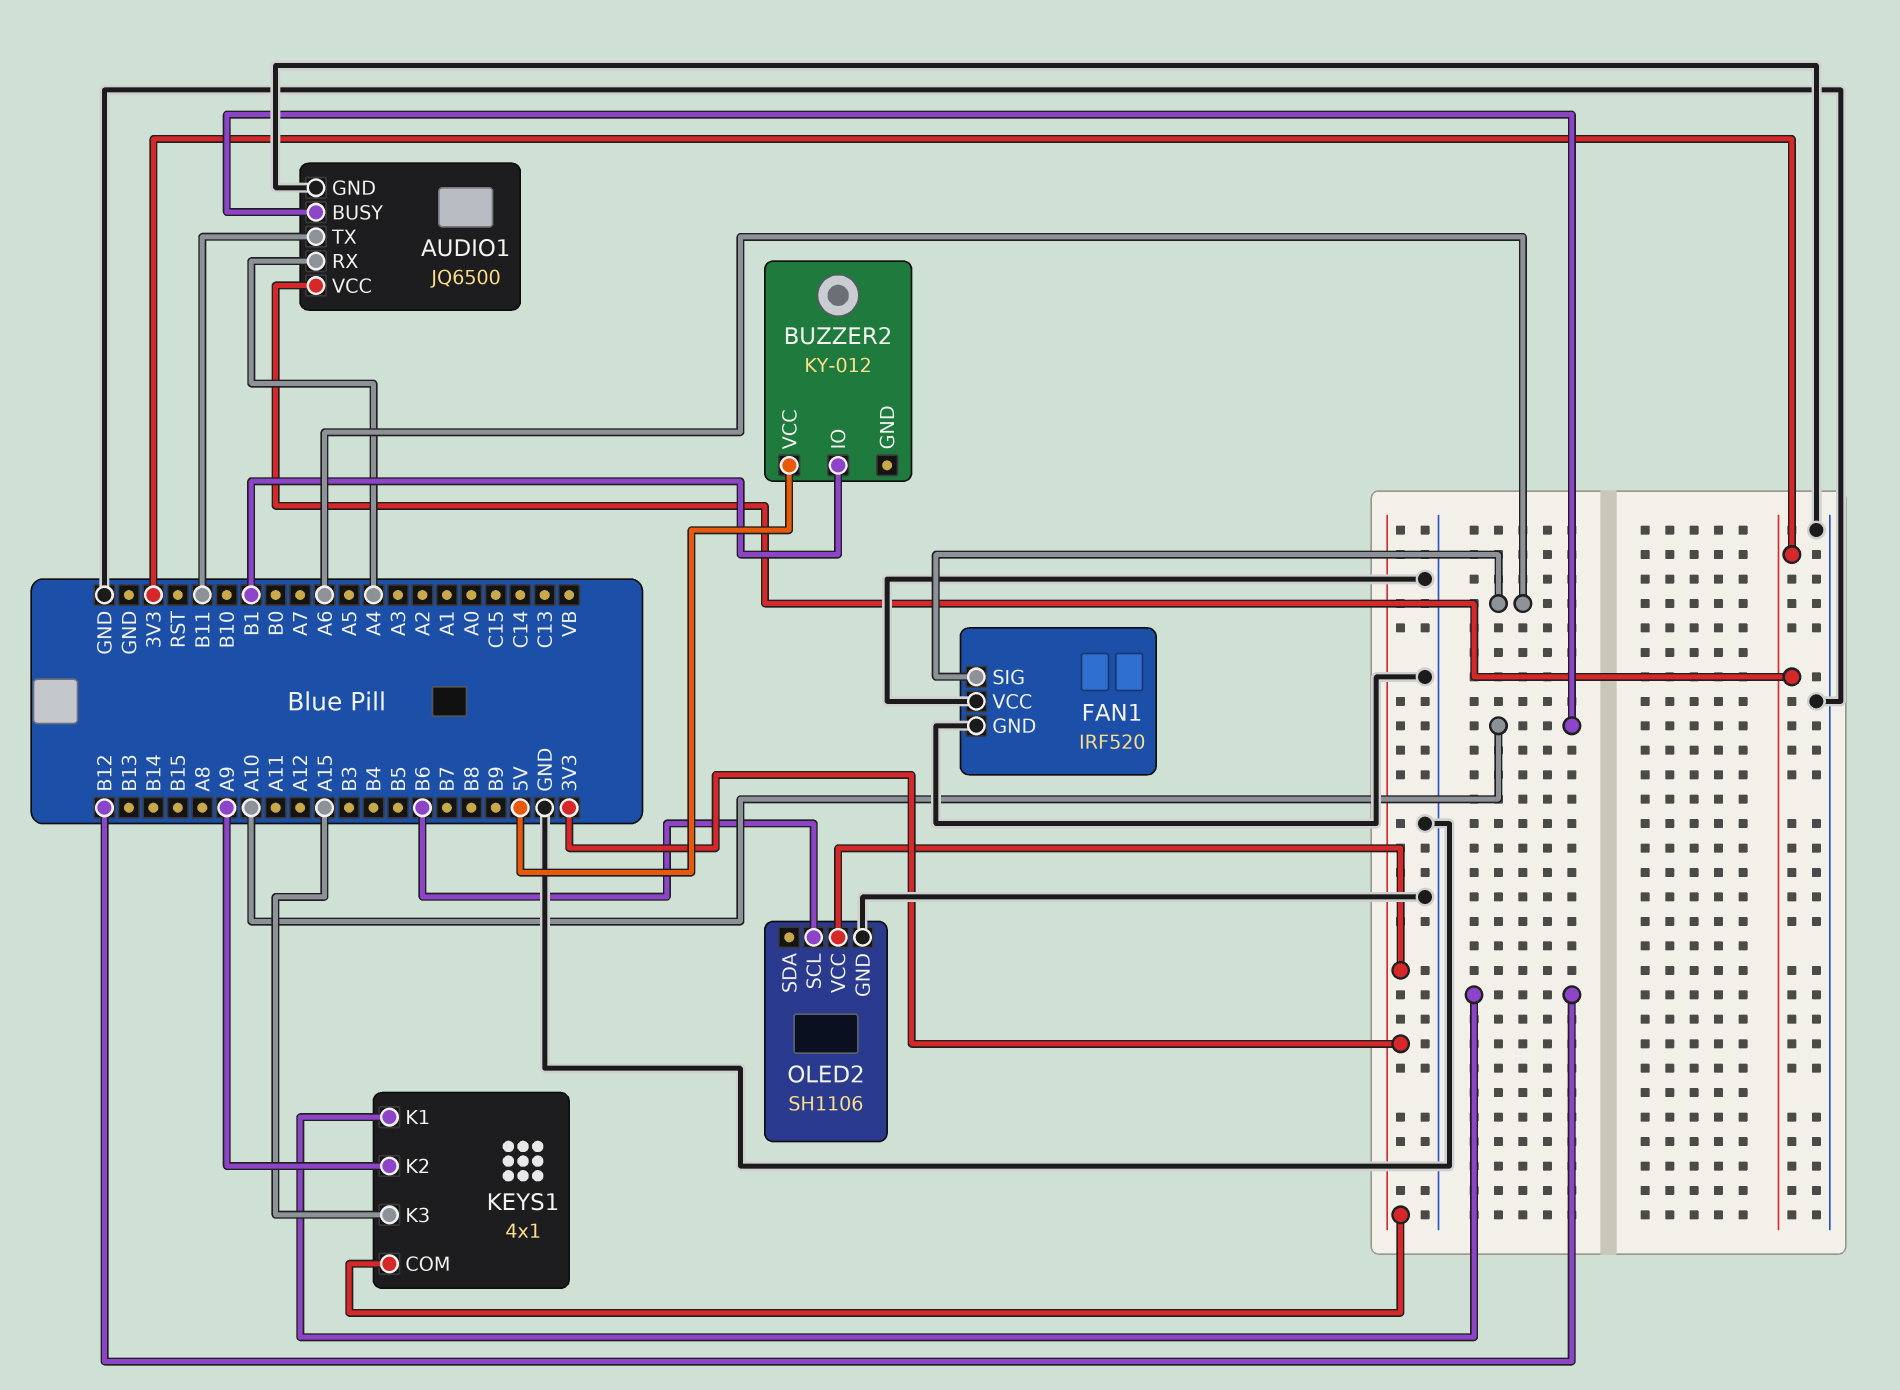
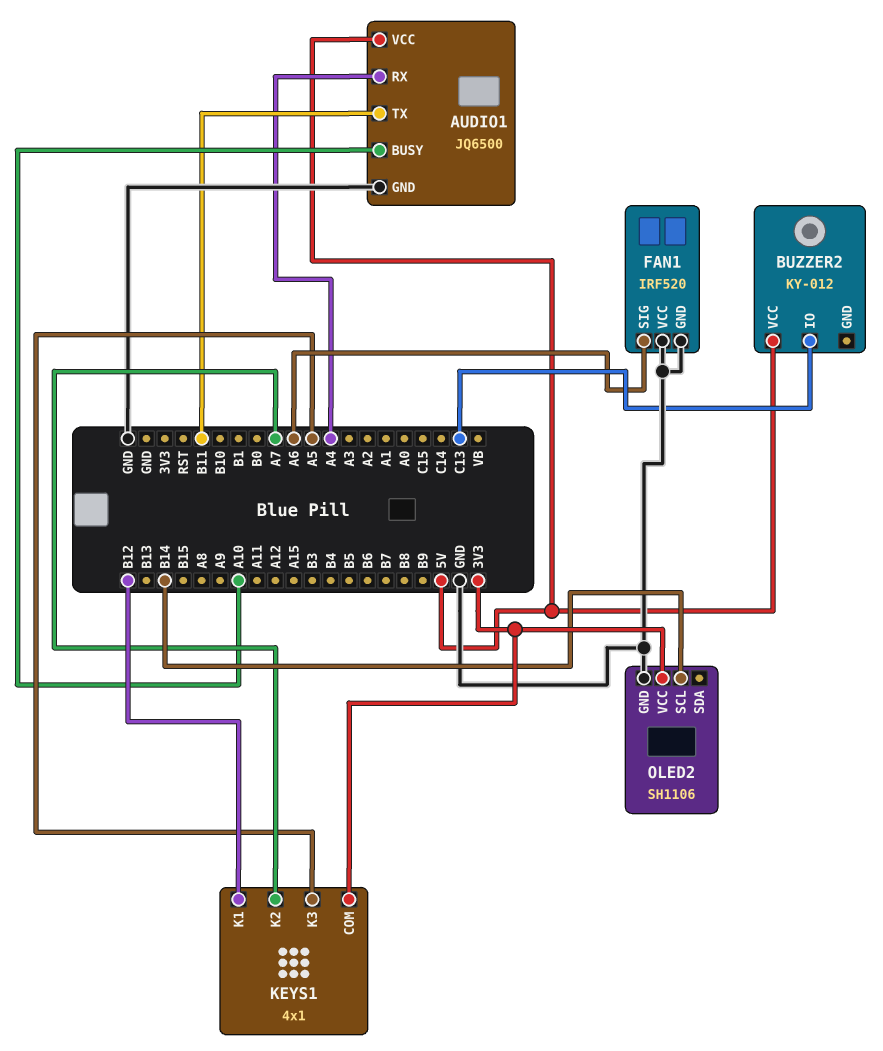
AUDIO1 pin VCC: 3V3 -> 5V
BUZZER2 pin IO: B1 -> C13
KEYS1 pin K2: A9 -> A7
KEYS1 pin K3: A15 -> A5
OLED2 pin SCL: B6 -> B14

